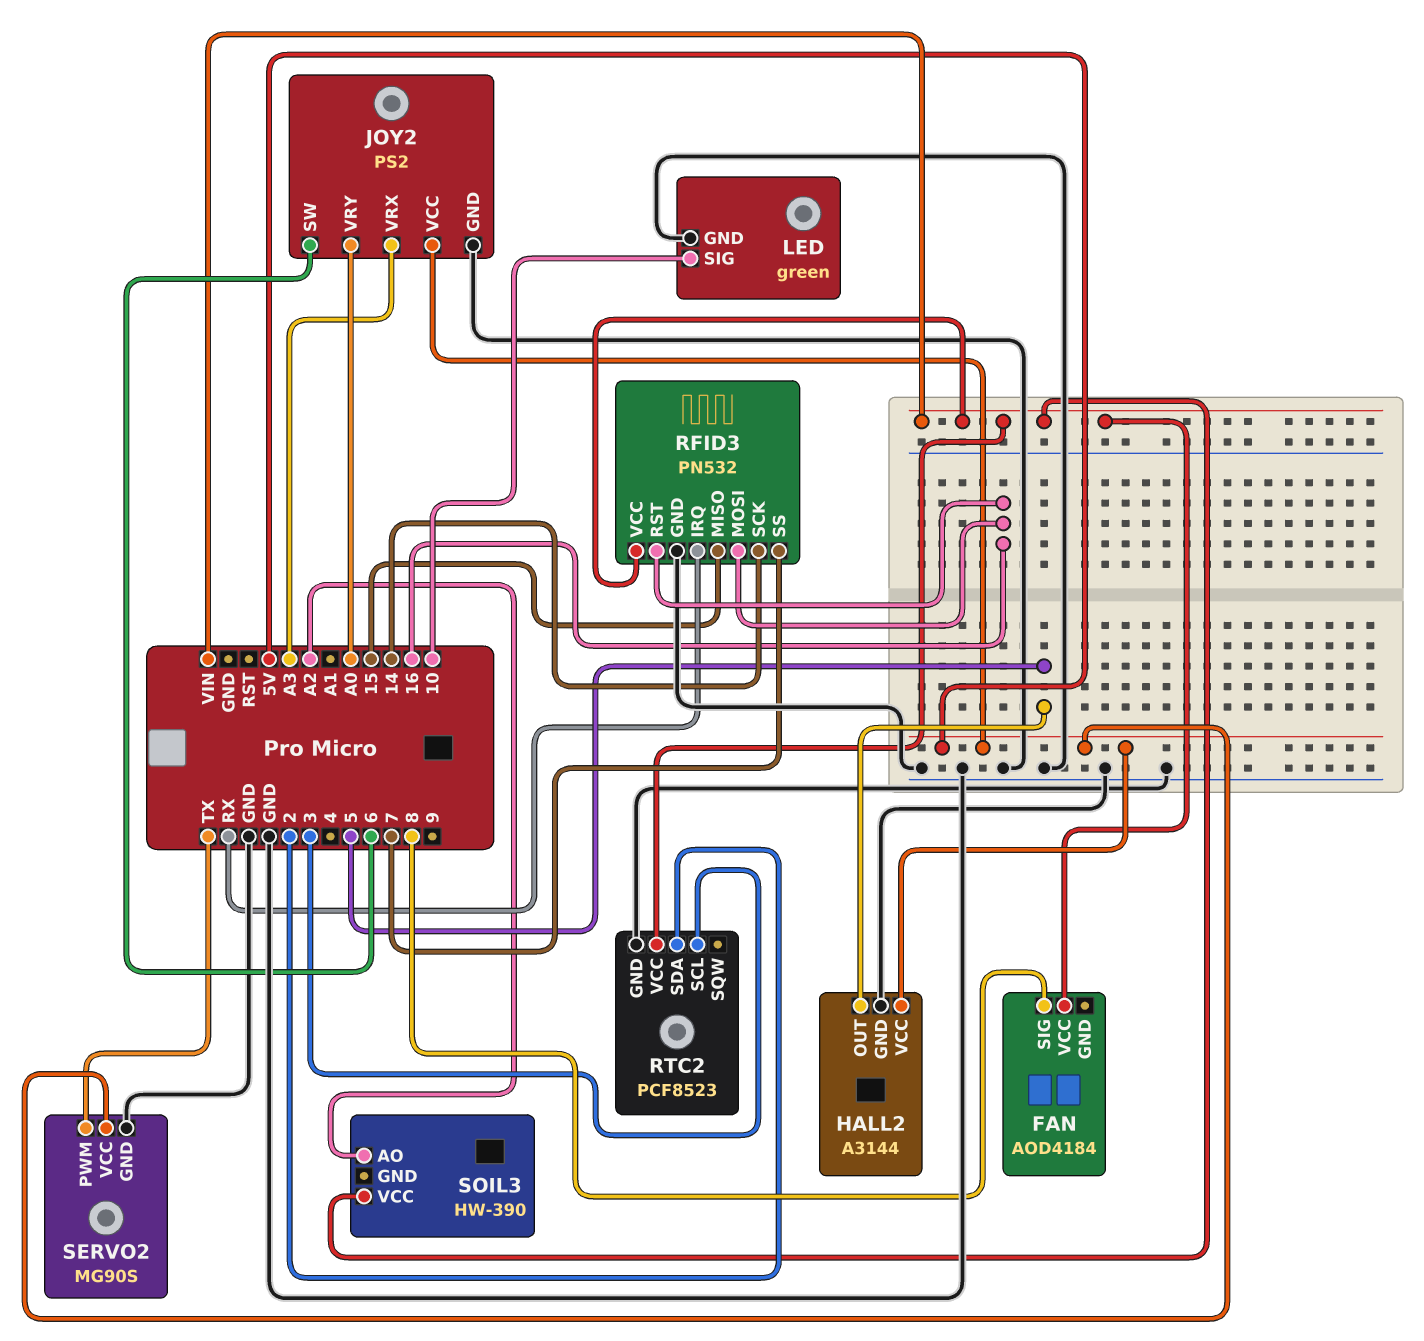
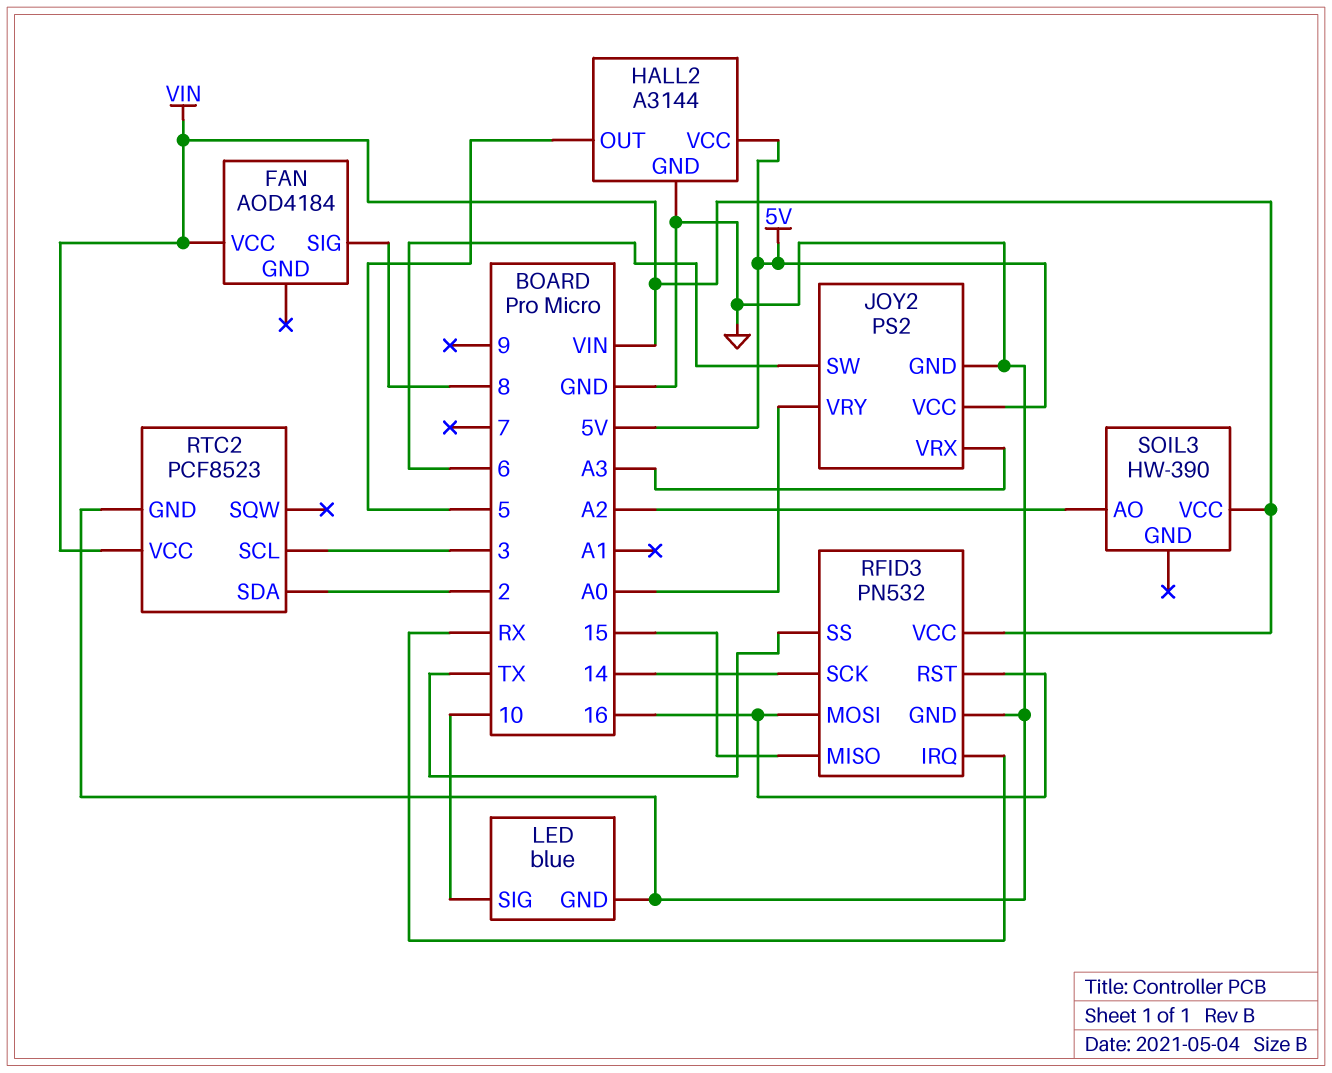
LED: green -> blue
RFID3 pin SS: 7 -> TX
SERVO2: MG90S -> none
SERVO2 pin GND: GND -> none
SERVO2 pin PWM: TX -> none
SERVO2 pin VCC: 5V -> none

